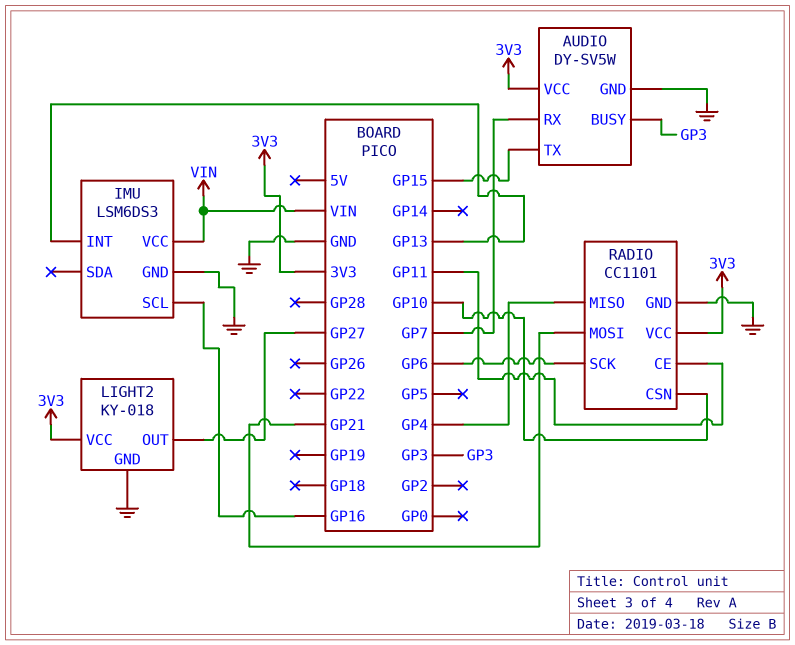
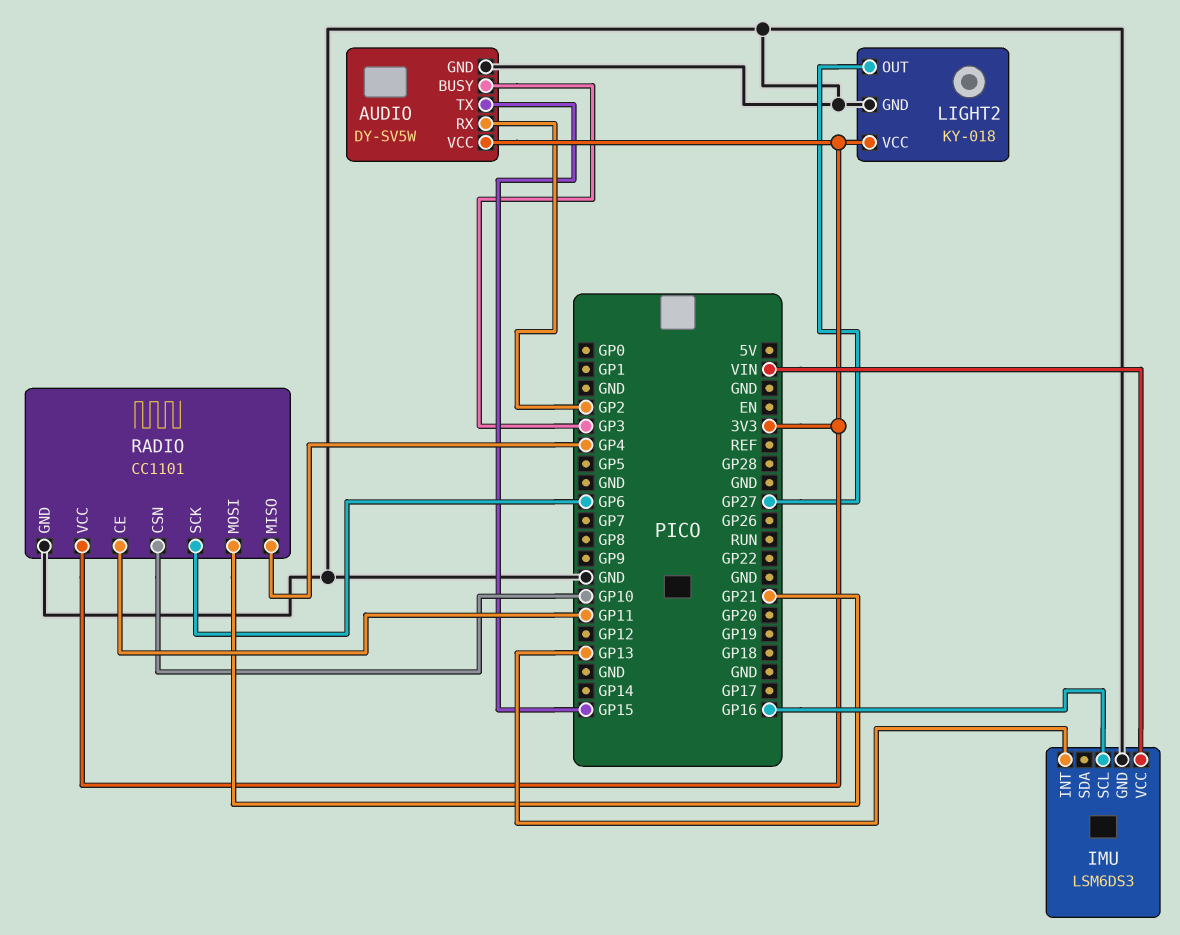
AUDIO pin RX: GP7 -> GP2

